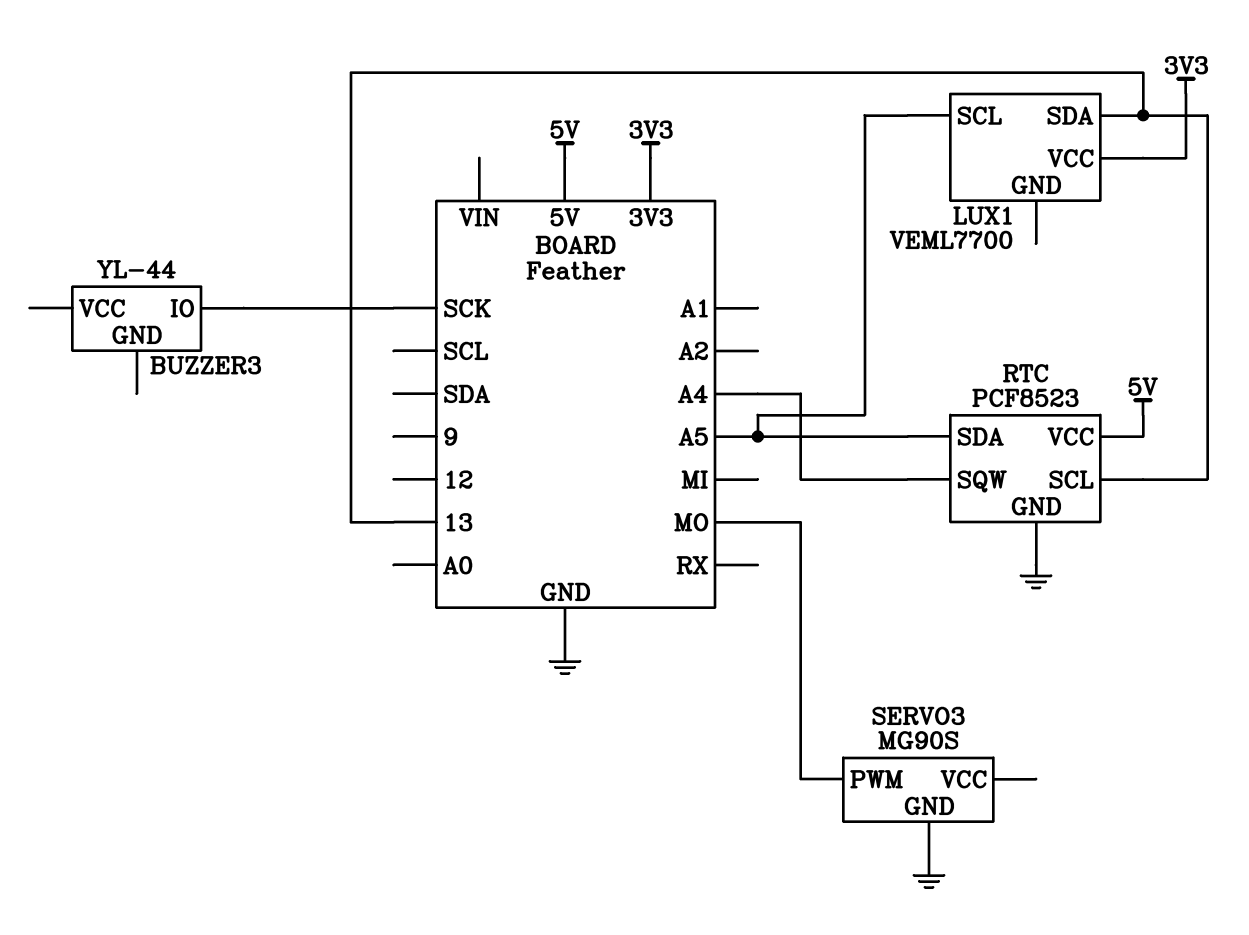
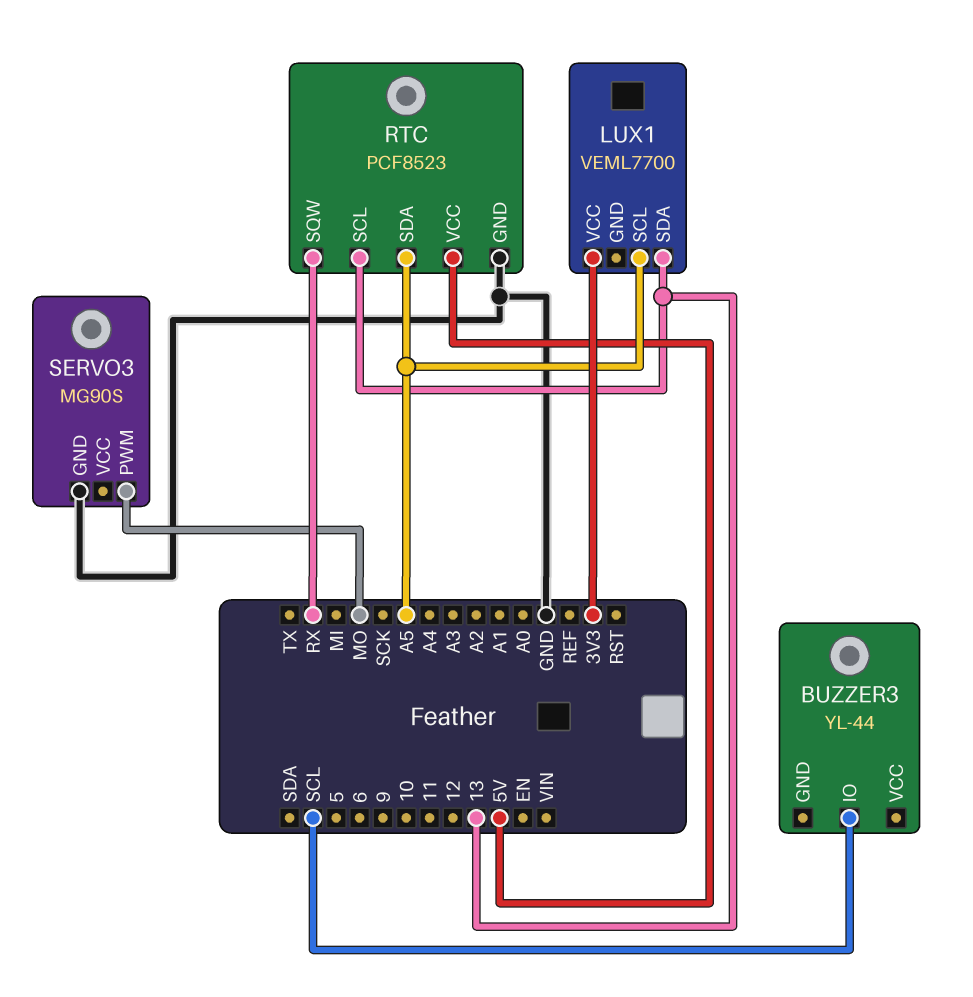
BUZZER3 pin IO: SCK -> SCL
RTC pin SQW: A4 -> RX

